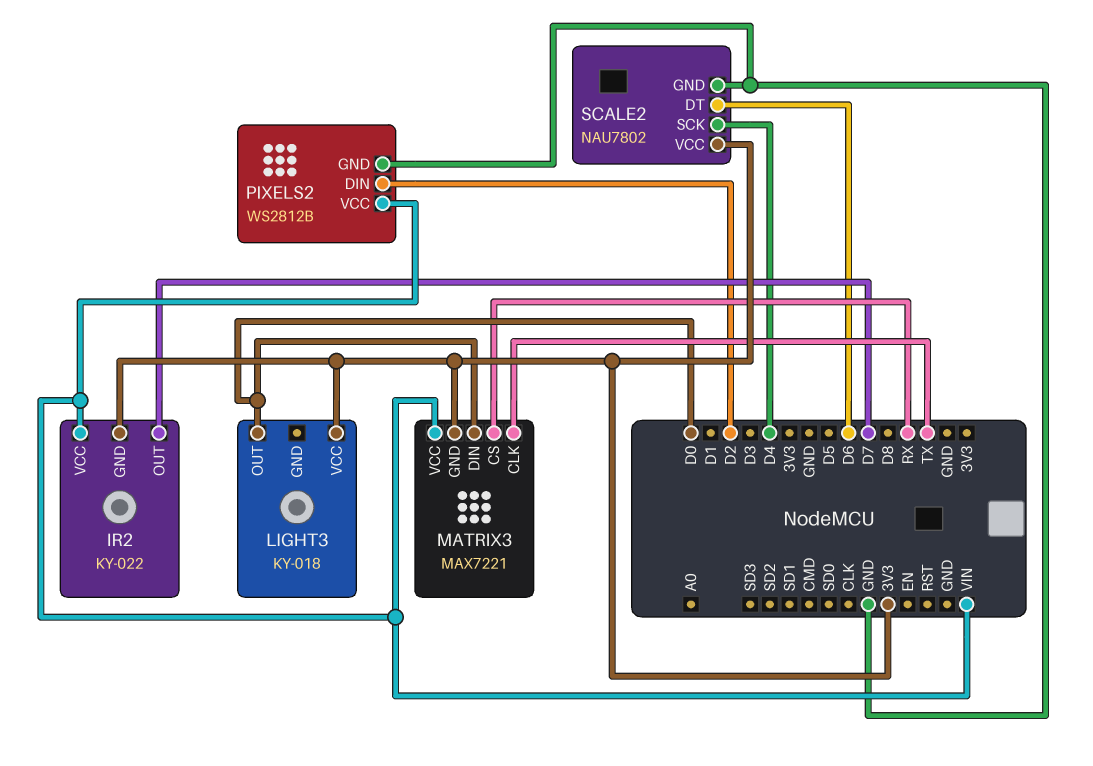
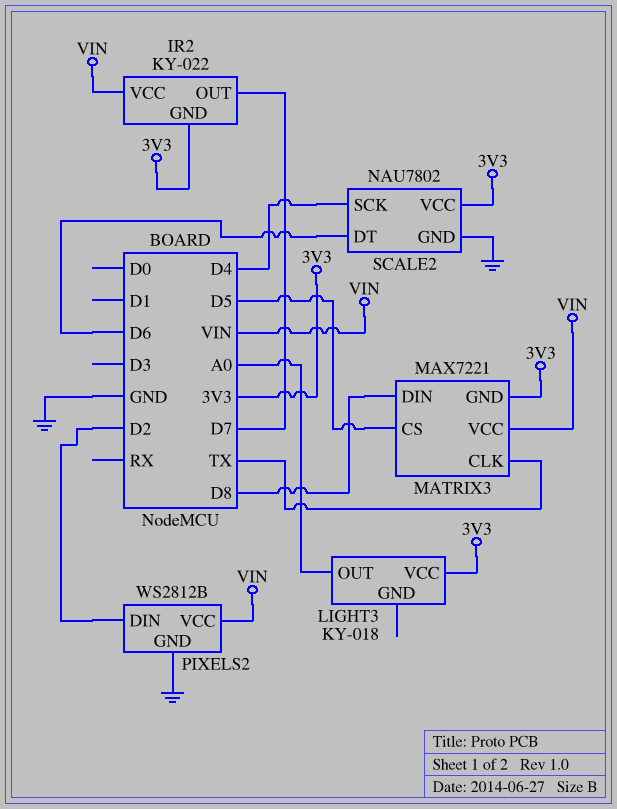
LIGHT3 pin OUT: D0 -> A0
MATRIX3 pin CS: RX -> D5
MATRIX3 pin DIN: D0 -> D8

